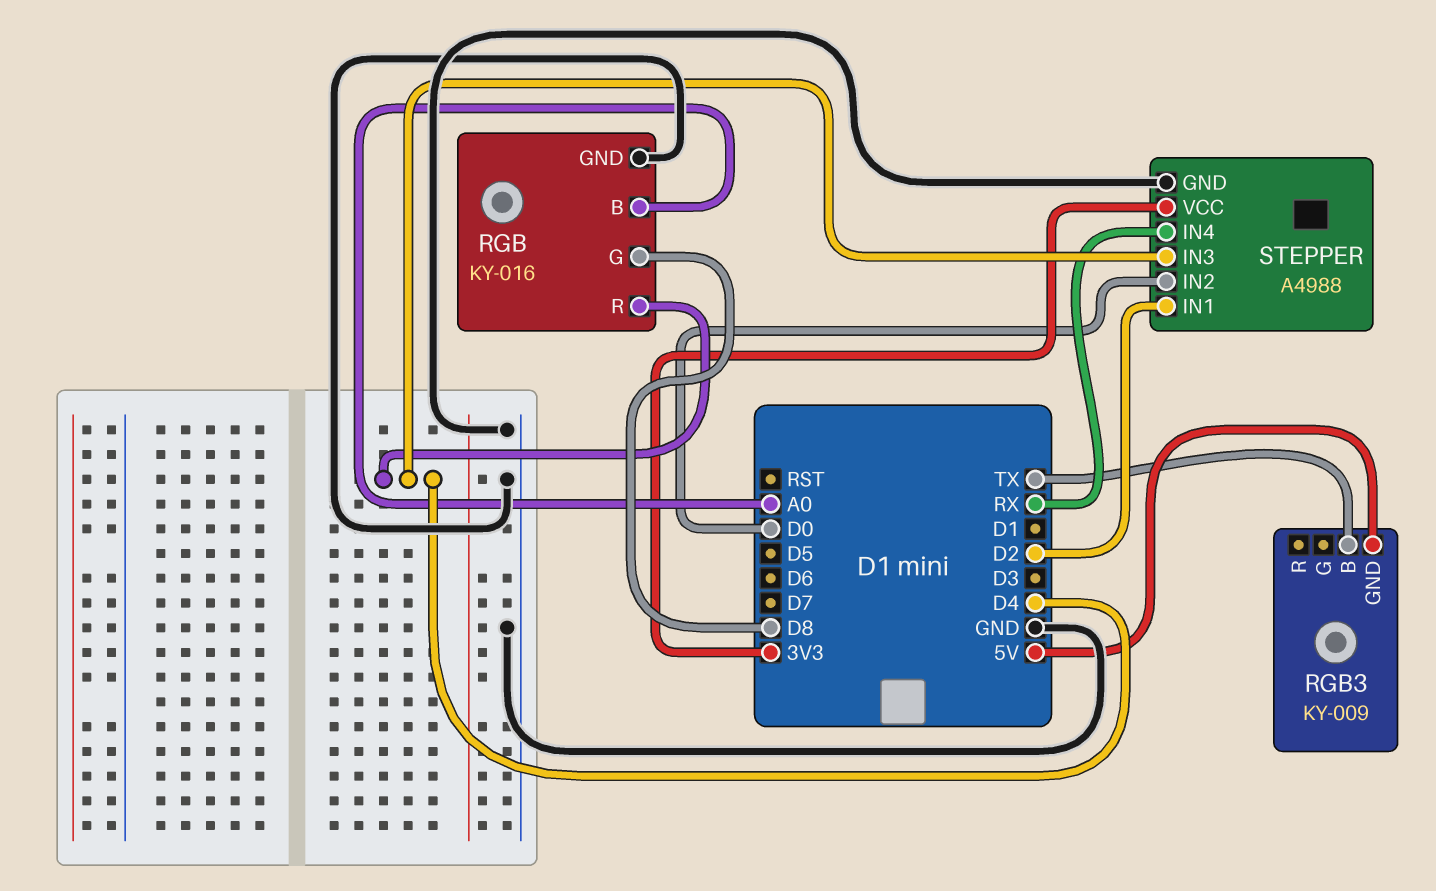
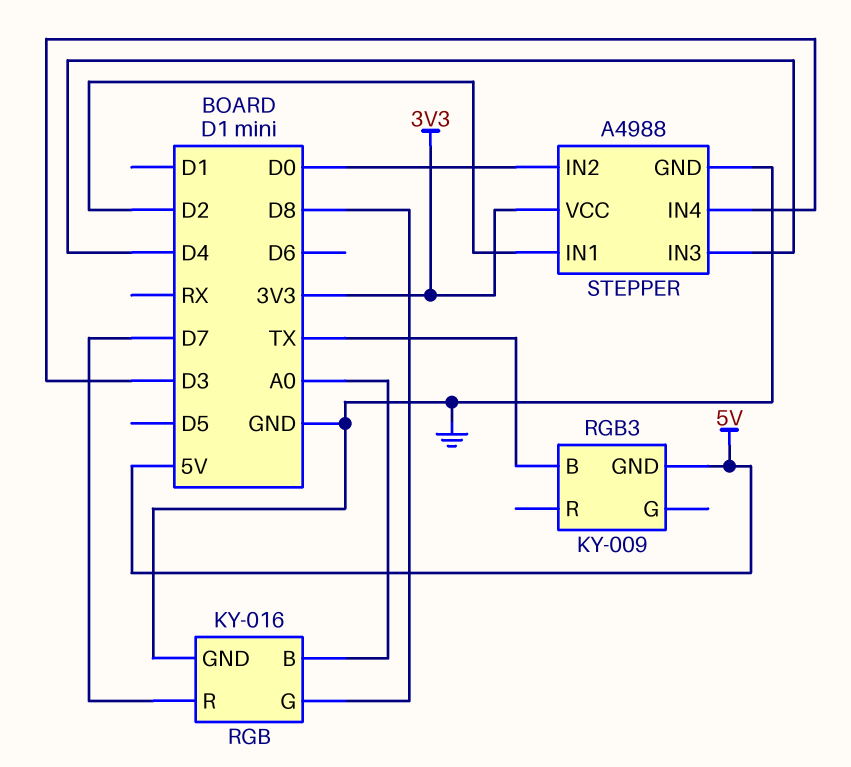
RGB pin R: D4 -> D7
STEPPER pin IN4: RX -> D3

